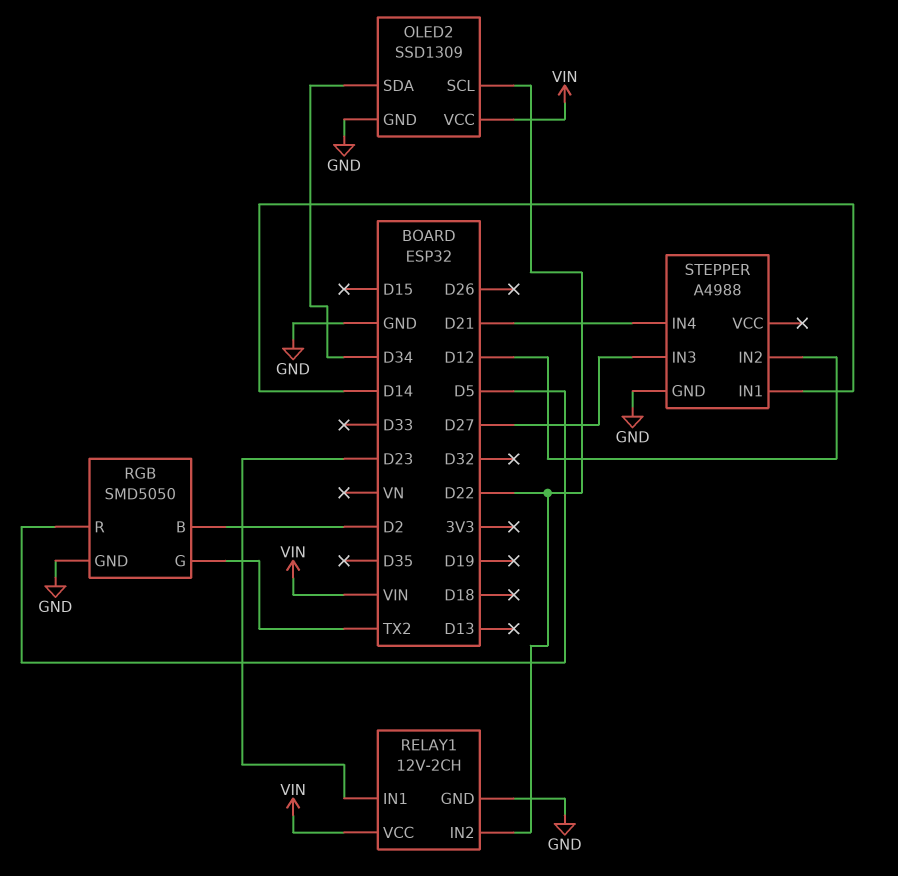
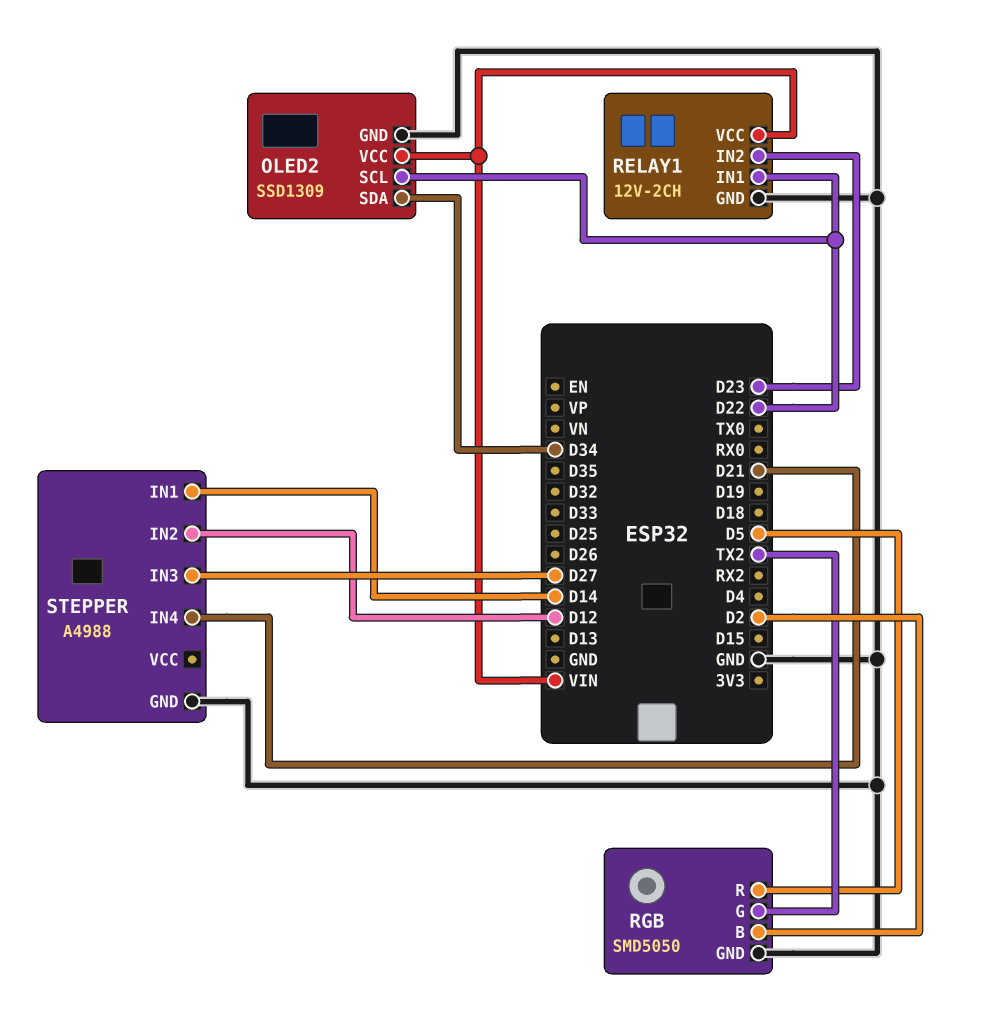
RELAY1 pin IN1: D23 -> D22
RELAY1 pin IN2: D22 -> D23

